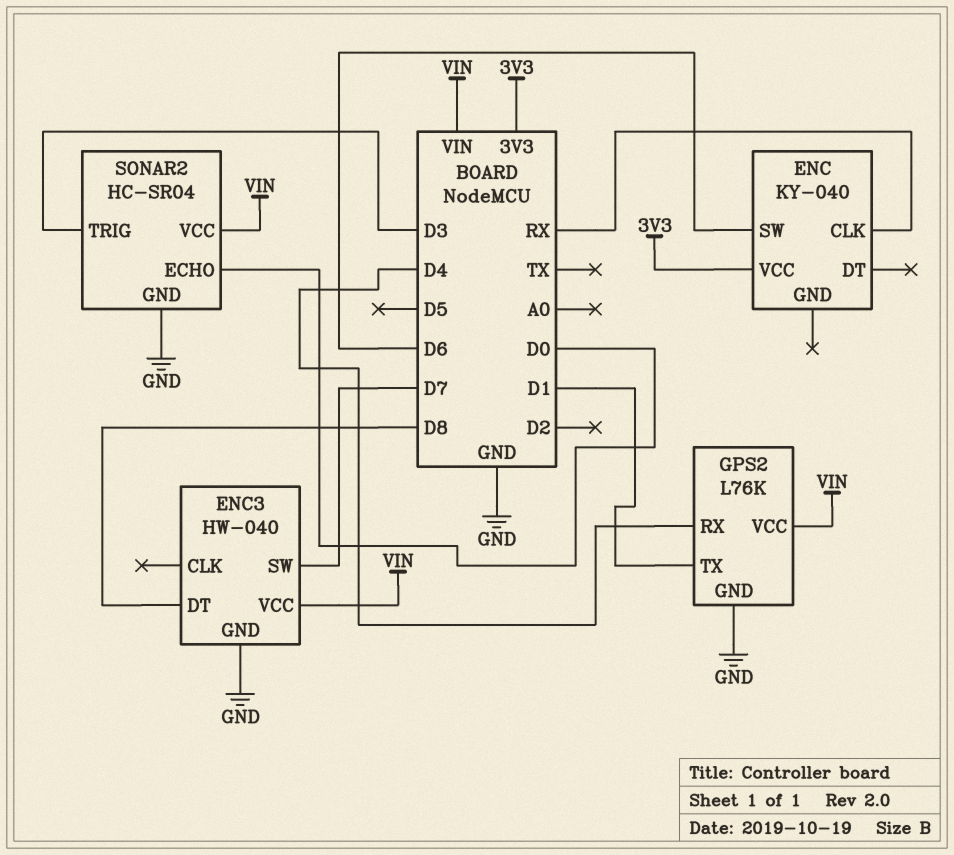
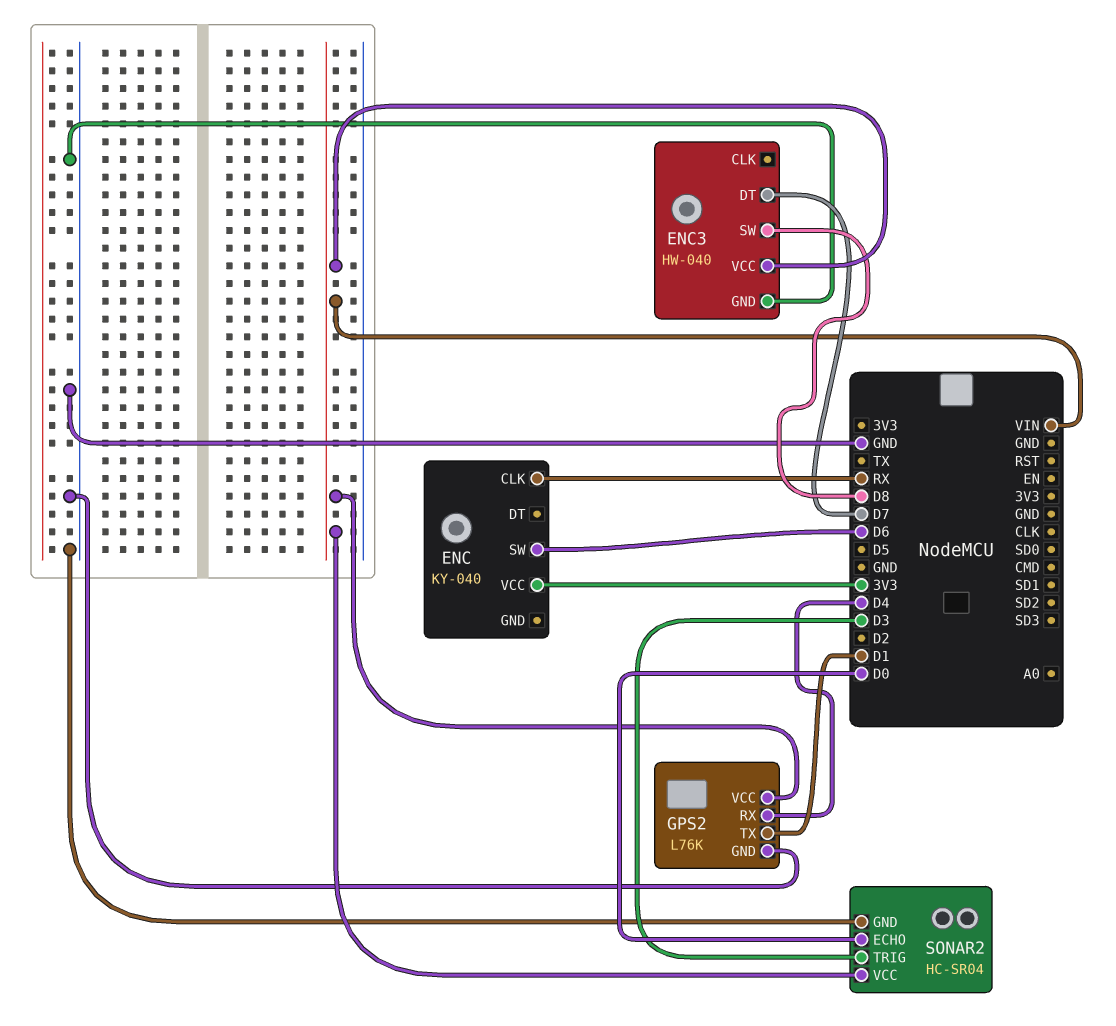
ENC3 pin DT: D8 -> D7
ENC3 pin SW: D7 -> D8

